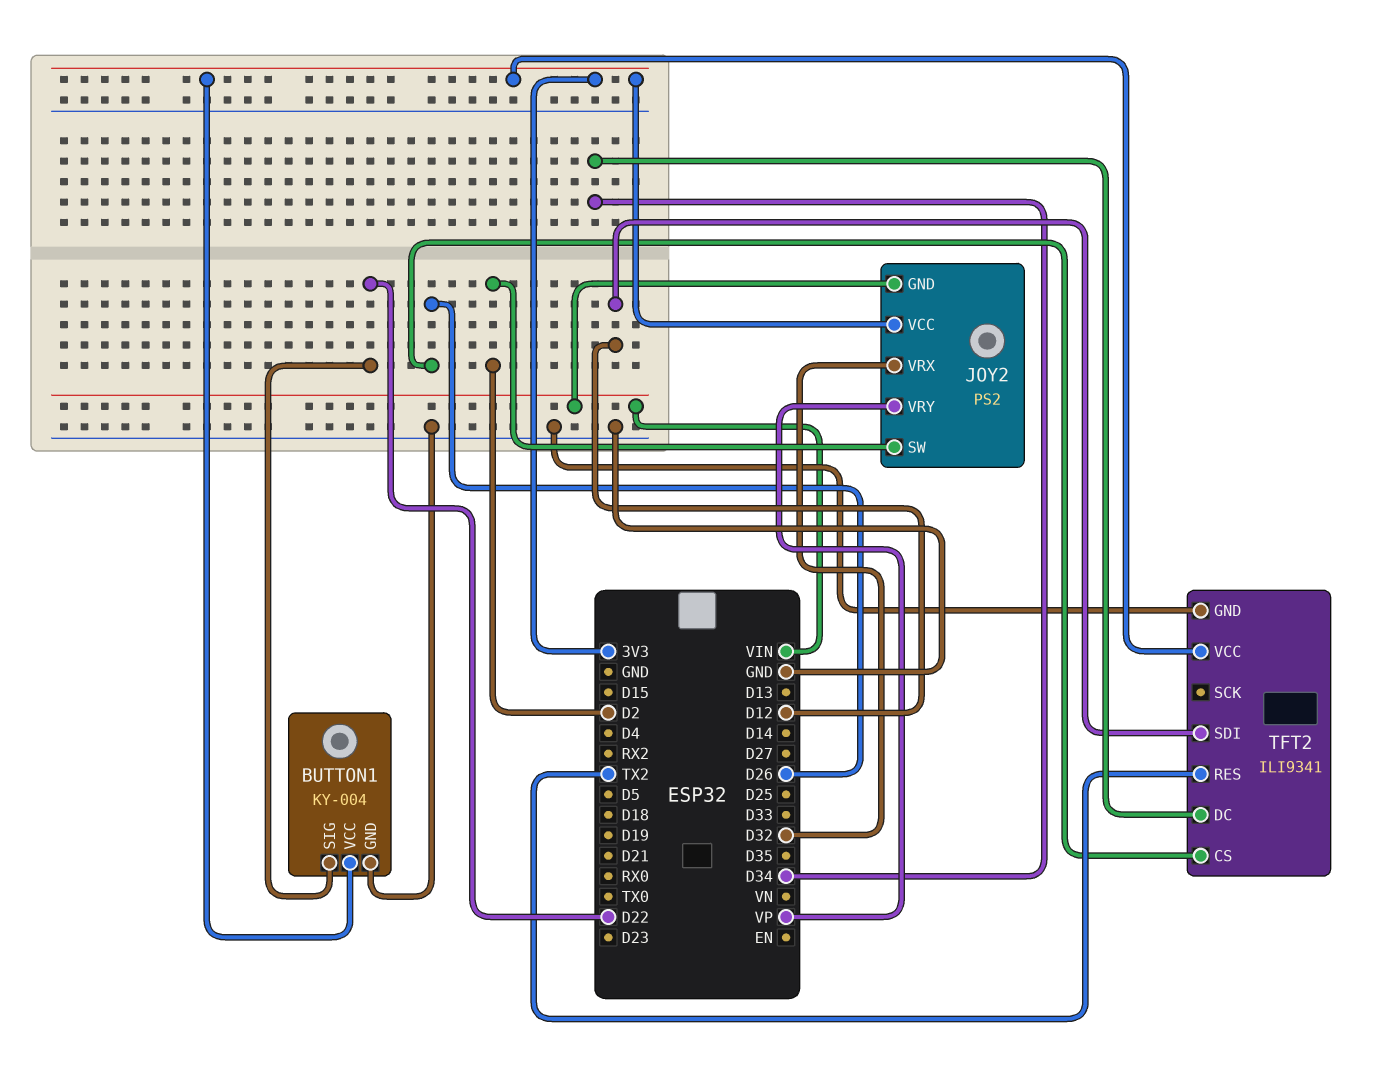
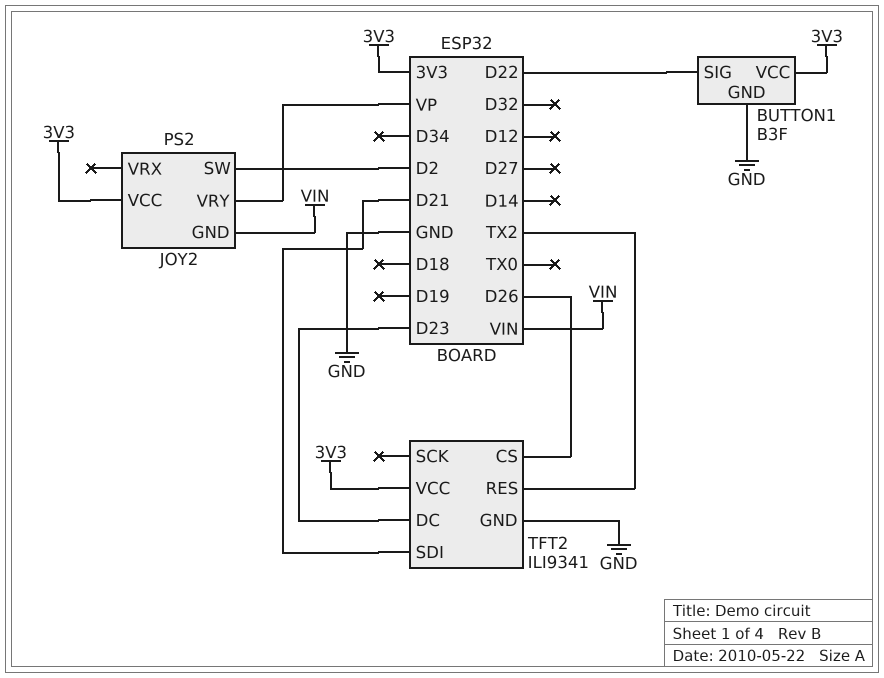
BUTTON1: KY-004 -> B3F
JOY2 pin VRX: D32 -> none
TFT2 pin DC: D34 -> D23
TFT2 pin SDI: D12 -> D21

